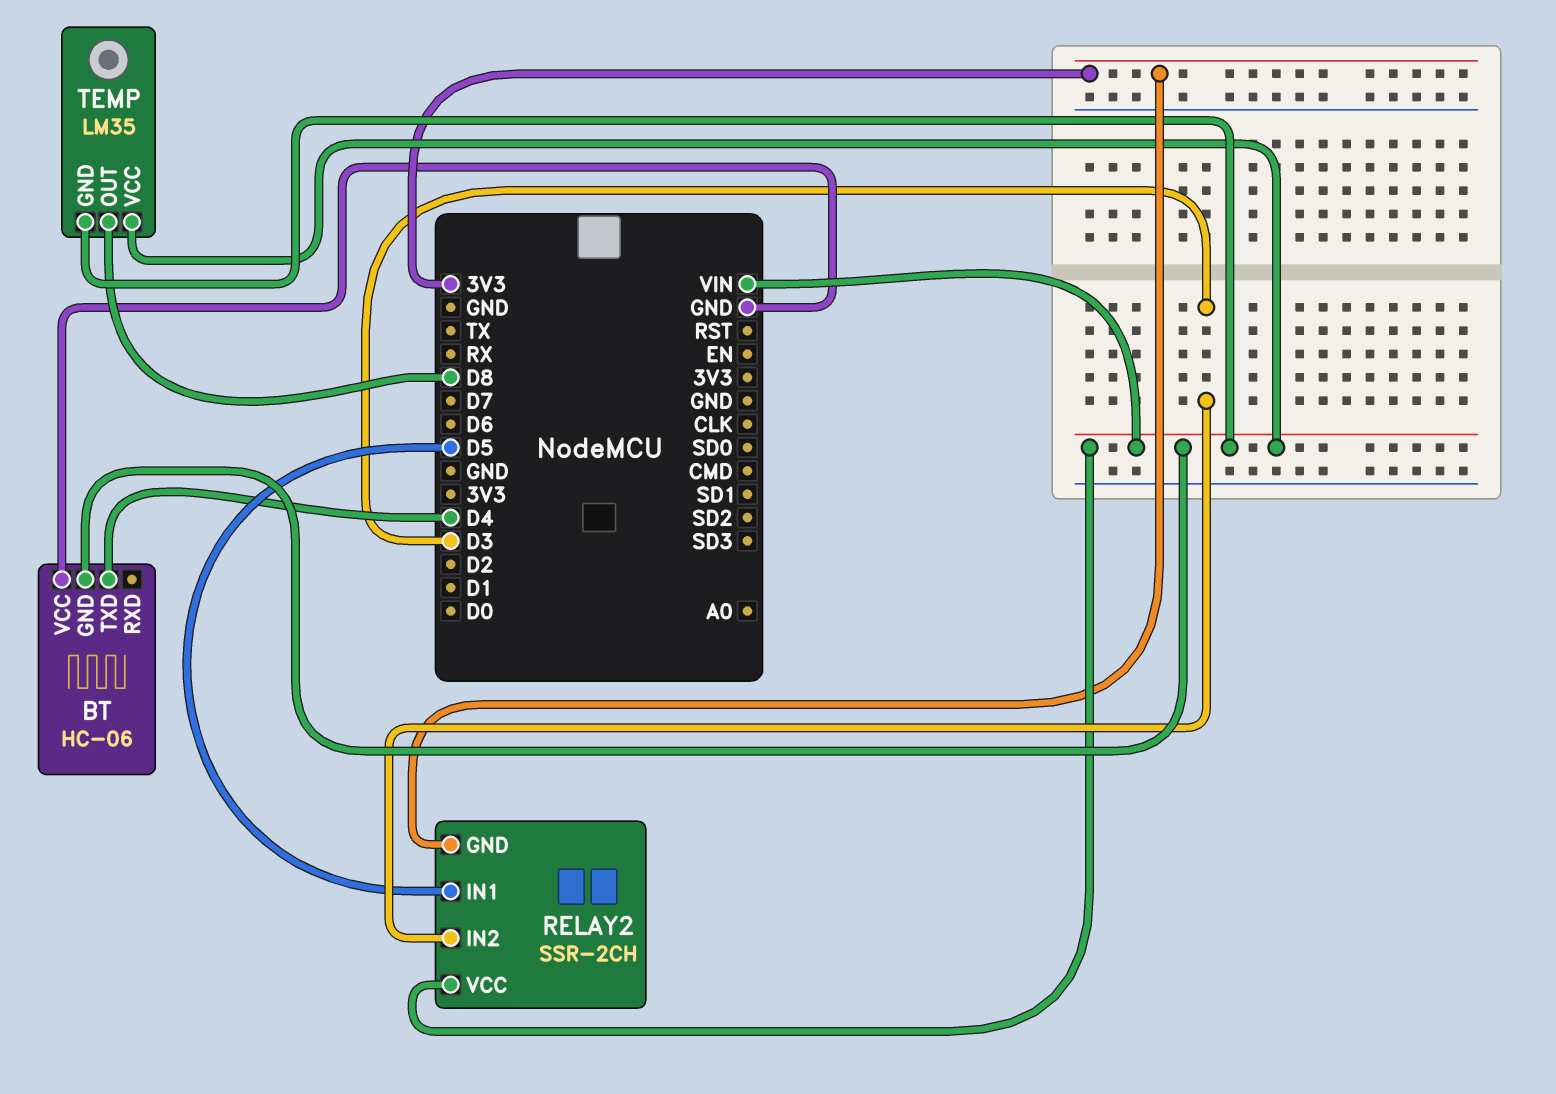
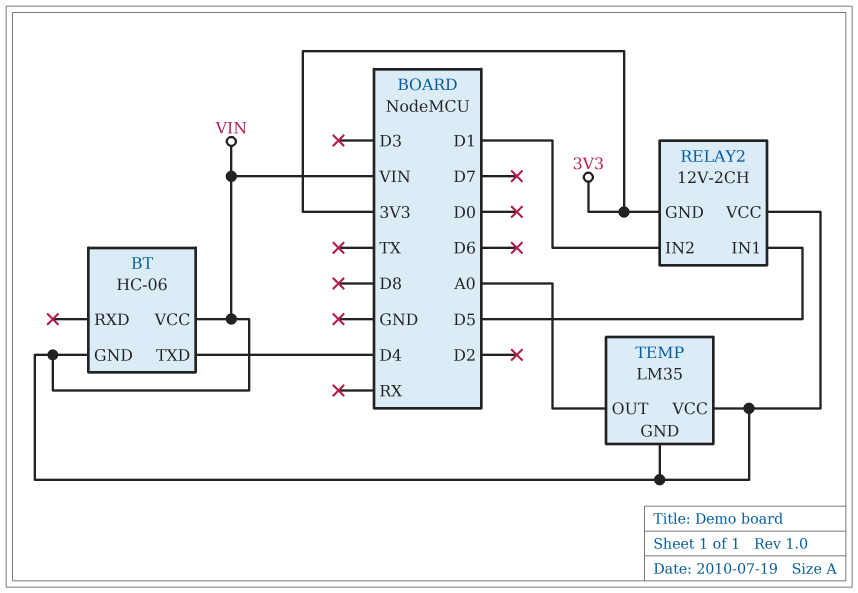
BT pin VCC: GND -> VIN
RELAY2: SSR-2CH -> 12V-2CH
RELAY2 pin IN2: D3 -> D1
TEMP pin OUT: D8 -> A0

